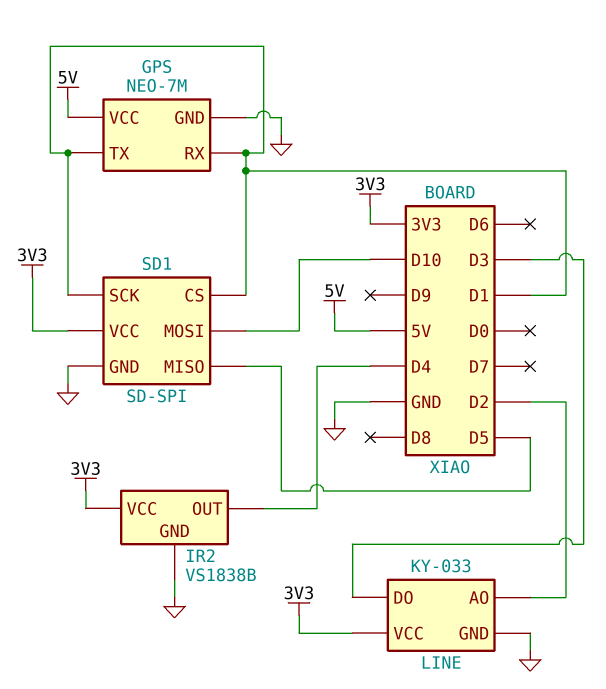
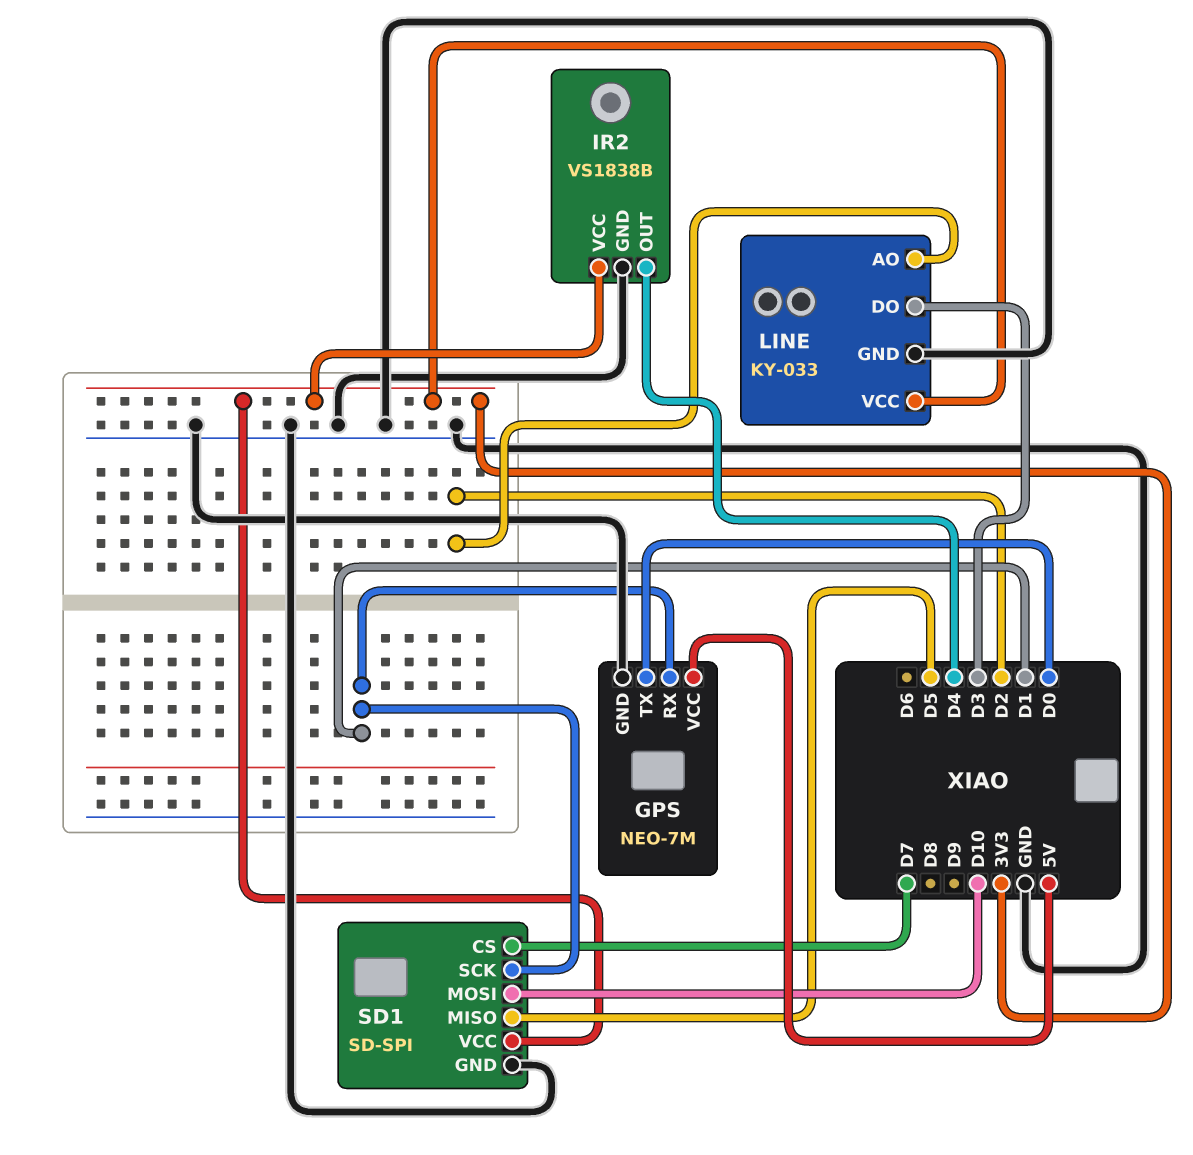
GPS pin TX: D1 -> D0
SD1 pin CS: D1 -> D7

